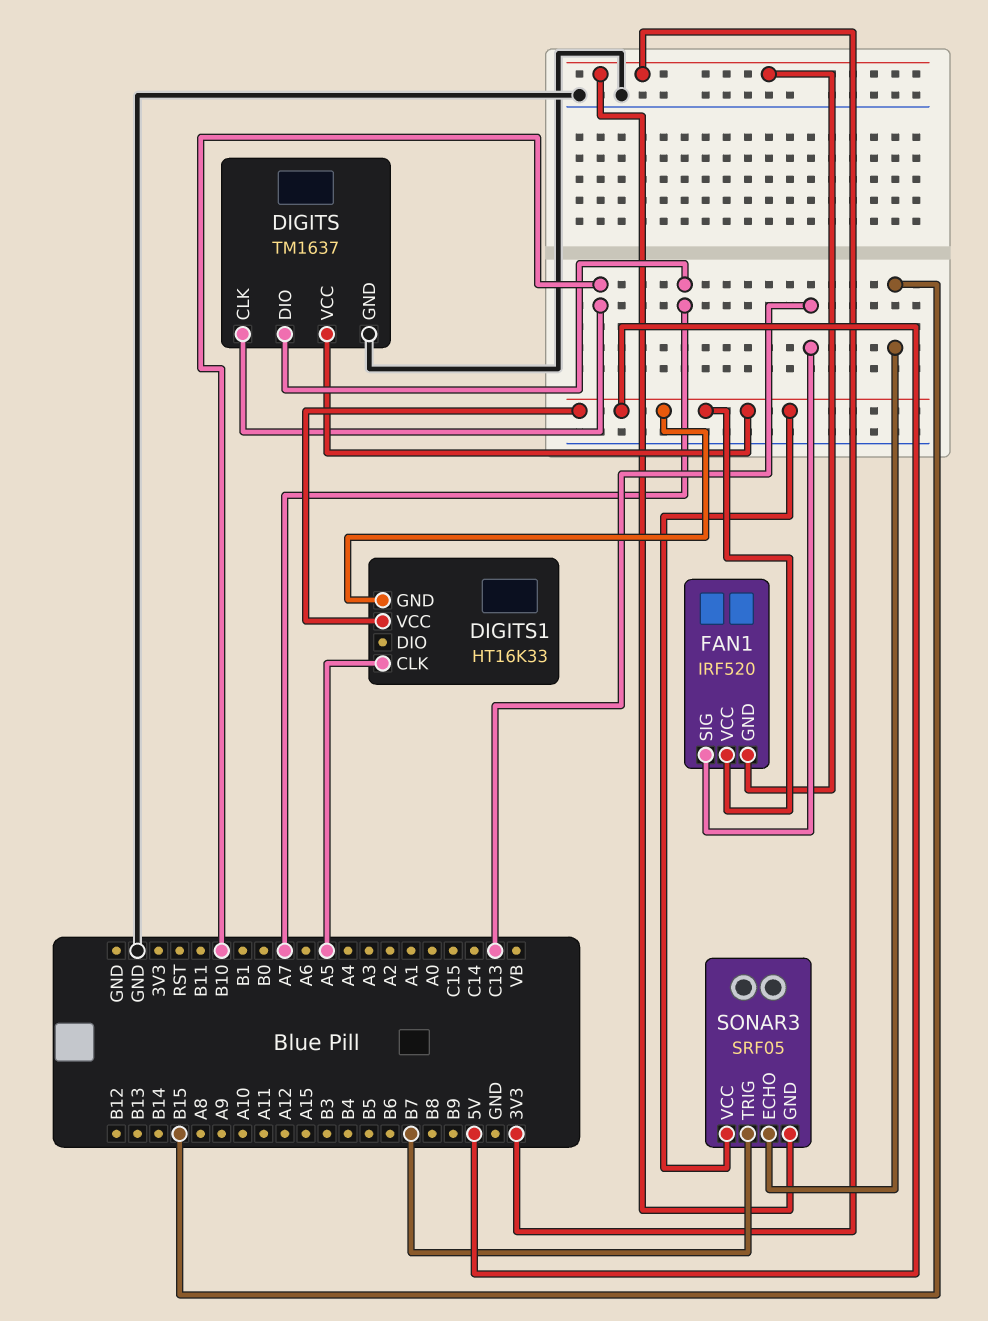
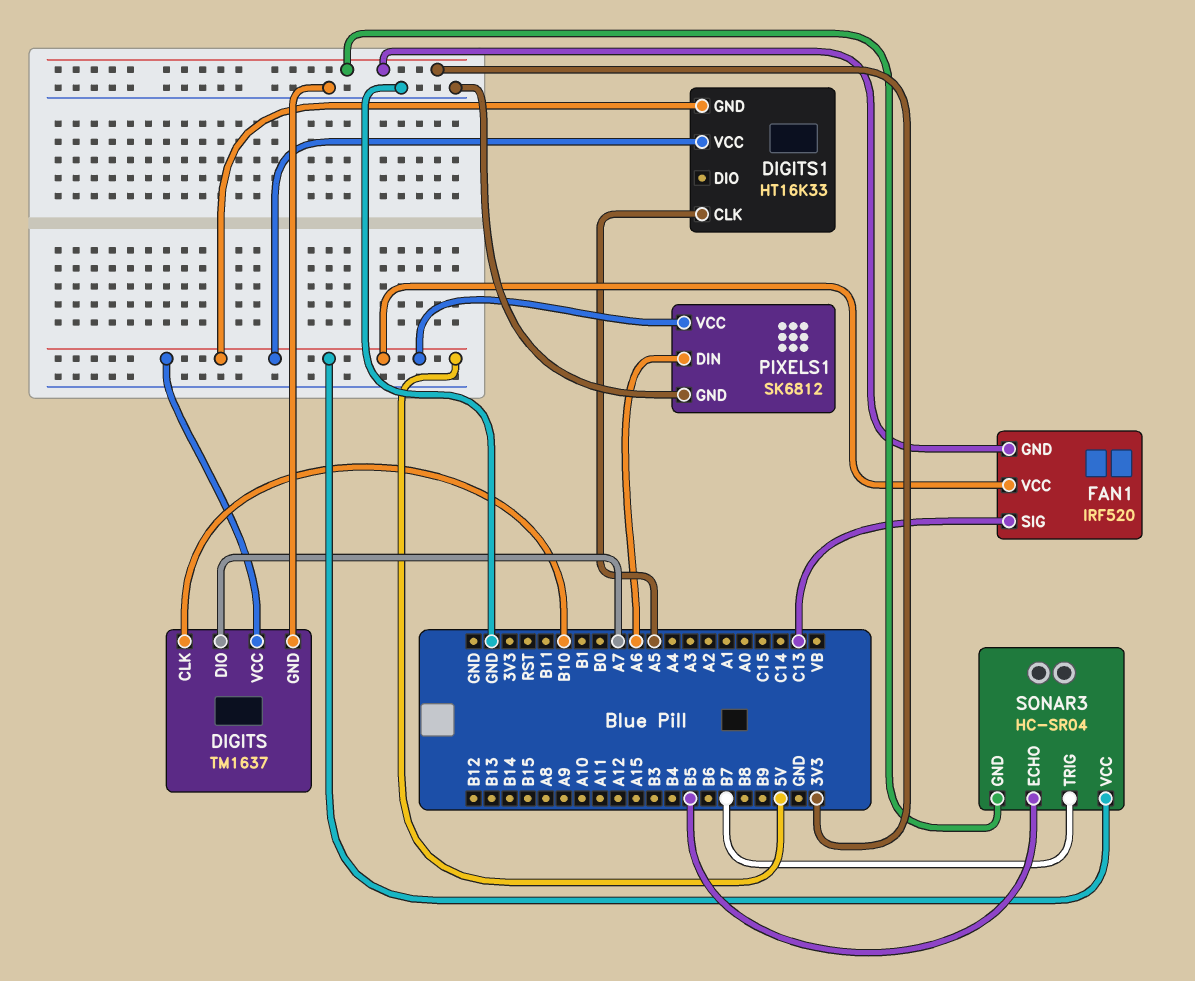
PIXELS1: none -> SK6812
PIXELS1 pin DIN: none -> A6
PIXELS1 pin GND: none -> GND
PIXELS1 pin VCC: none -> 5V
SONAR3: SRF05 -> HC-SR04
SONAR3 pin ECHO: B15 -> B5

